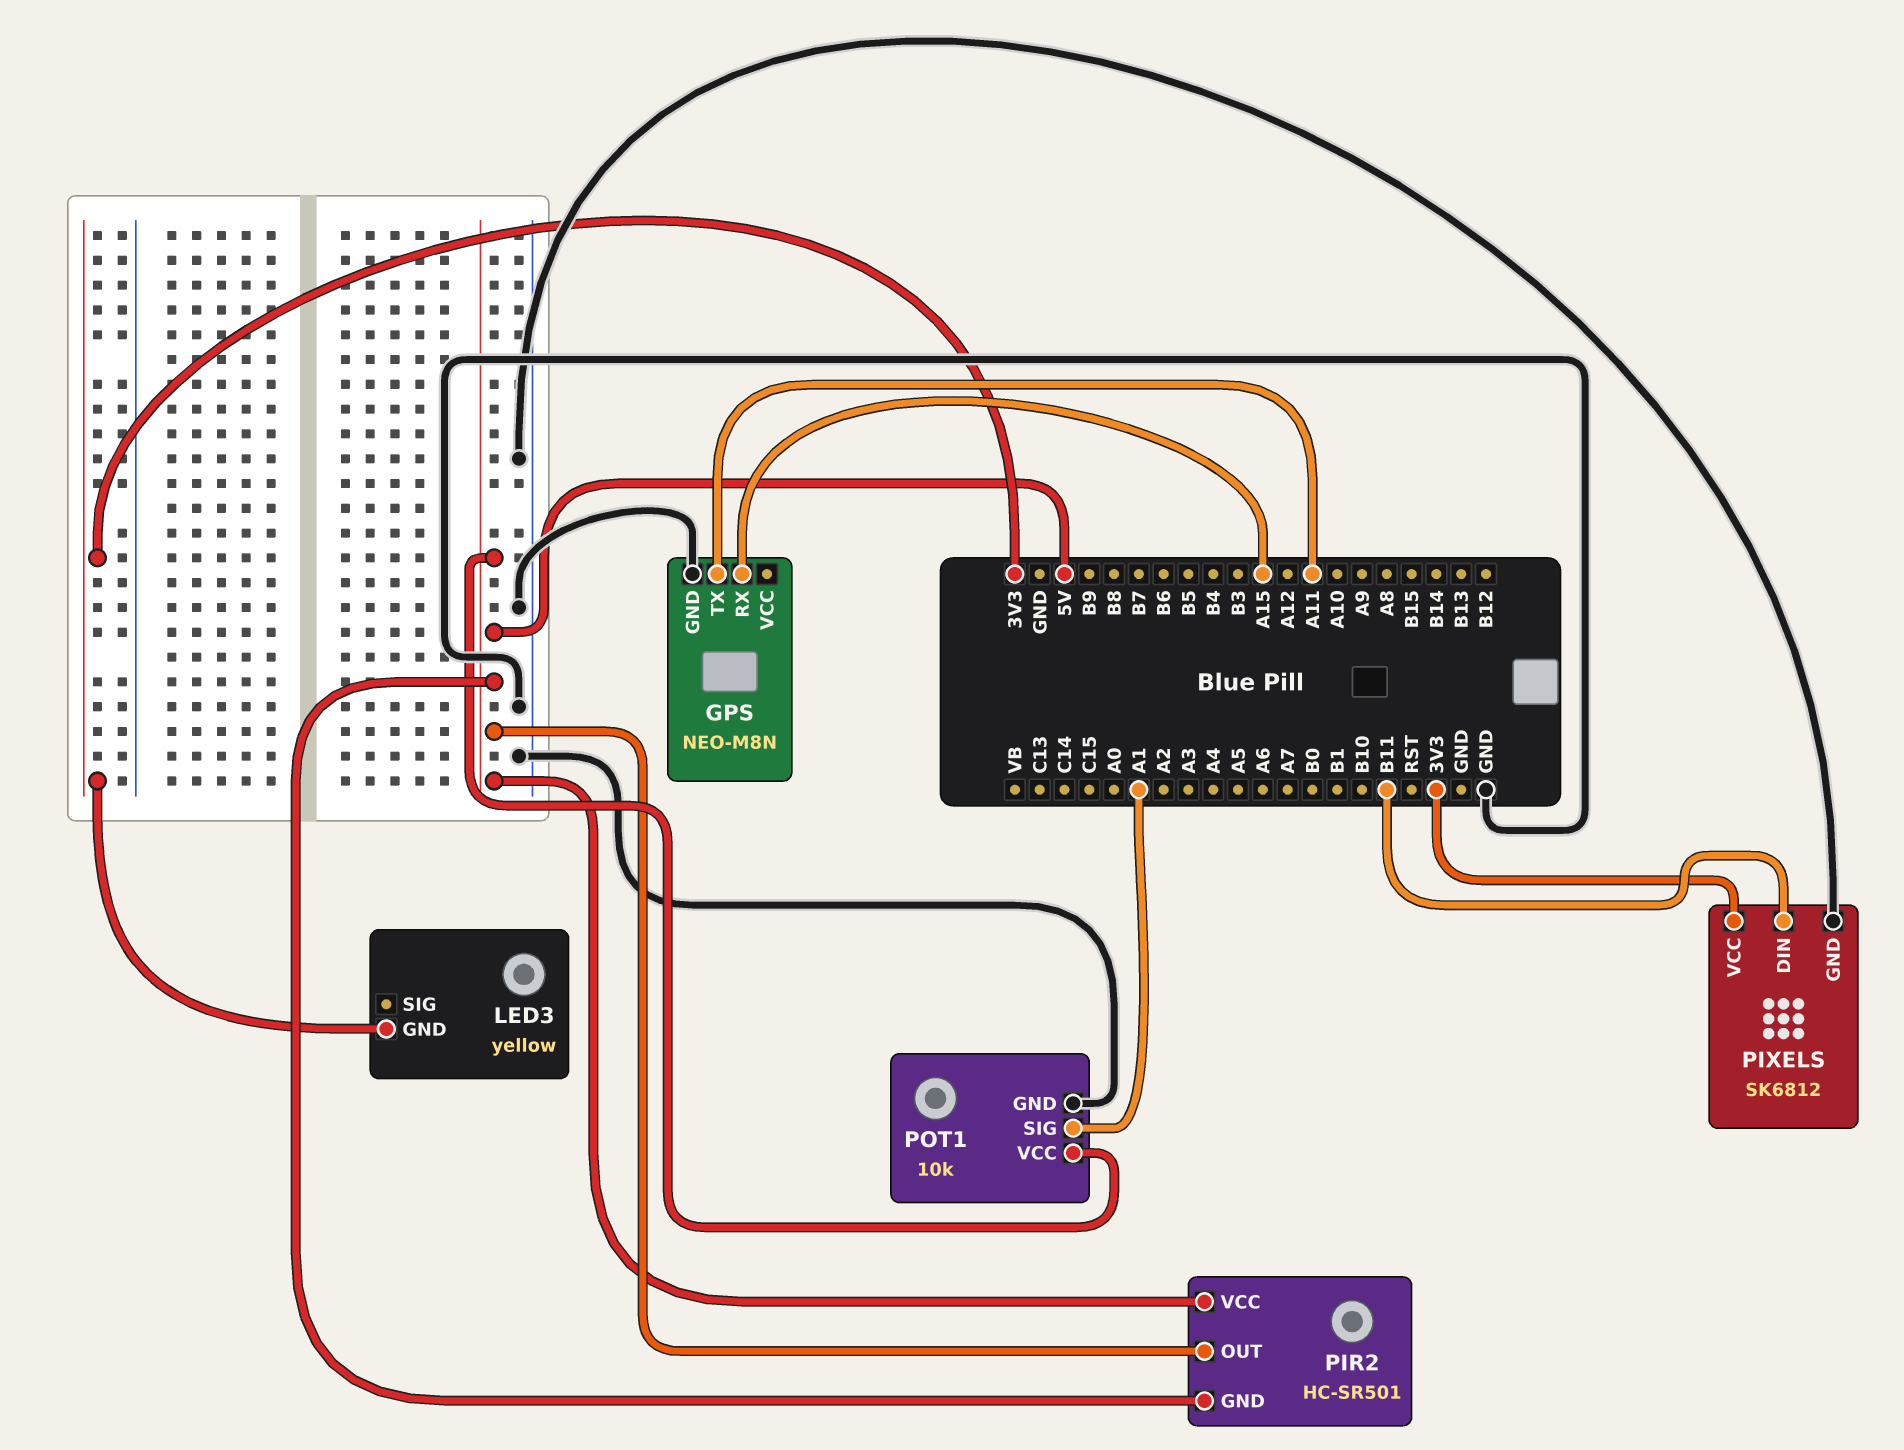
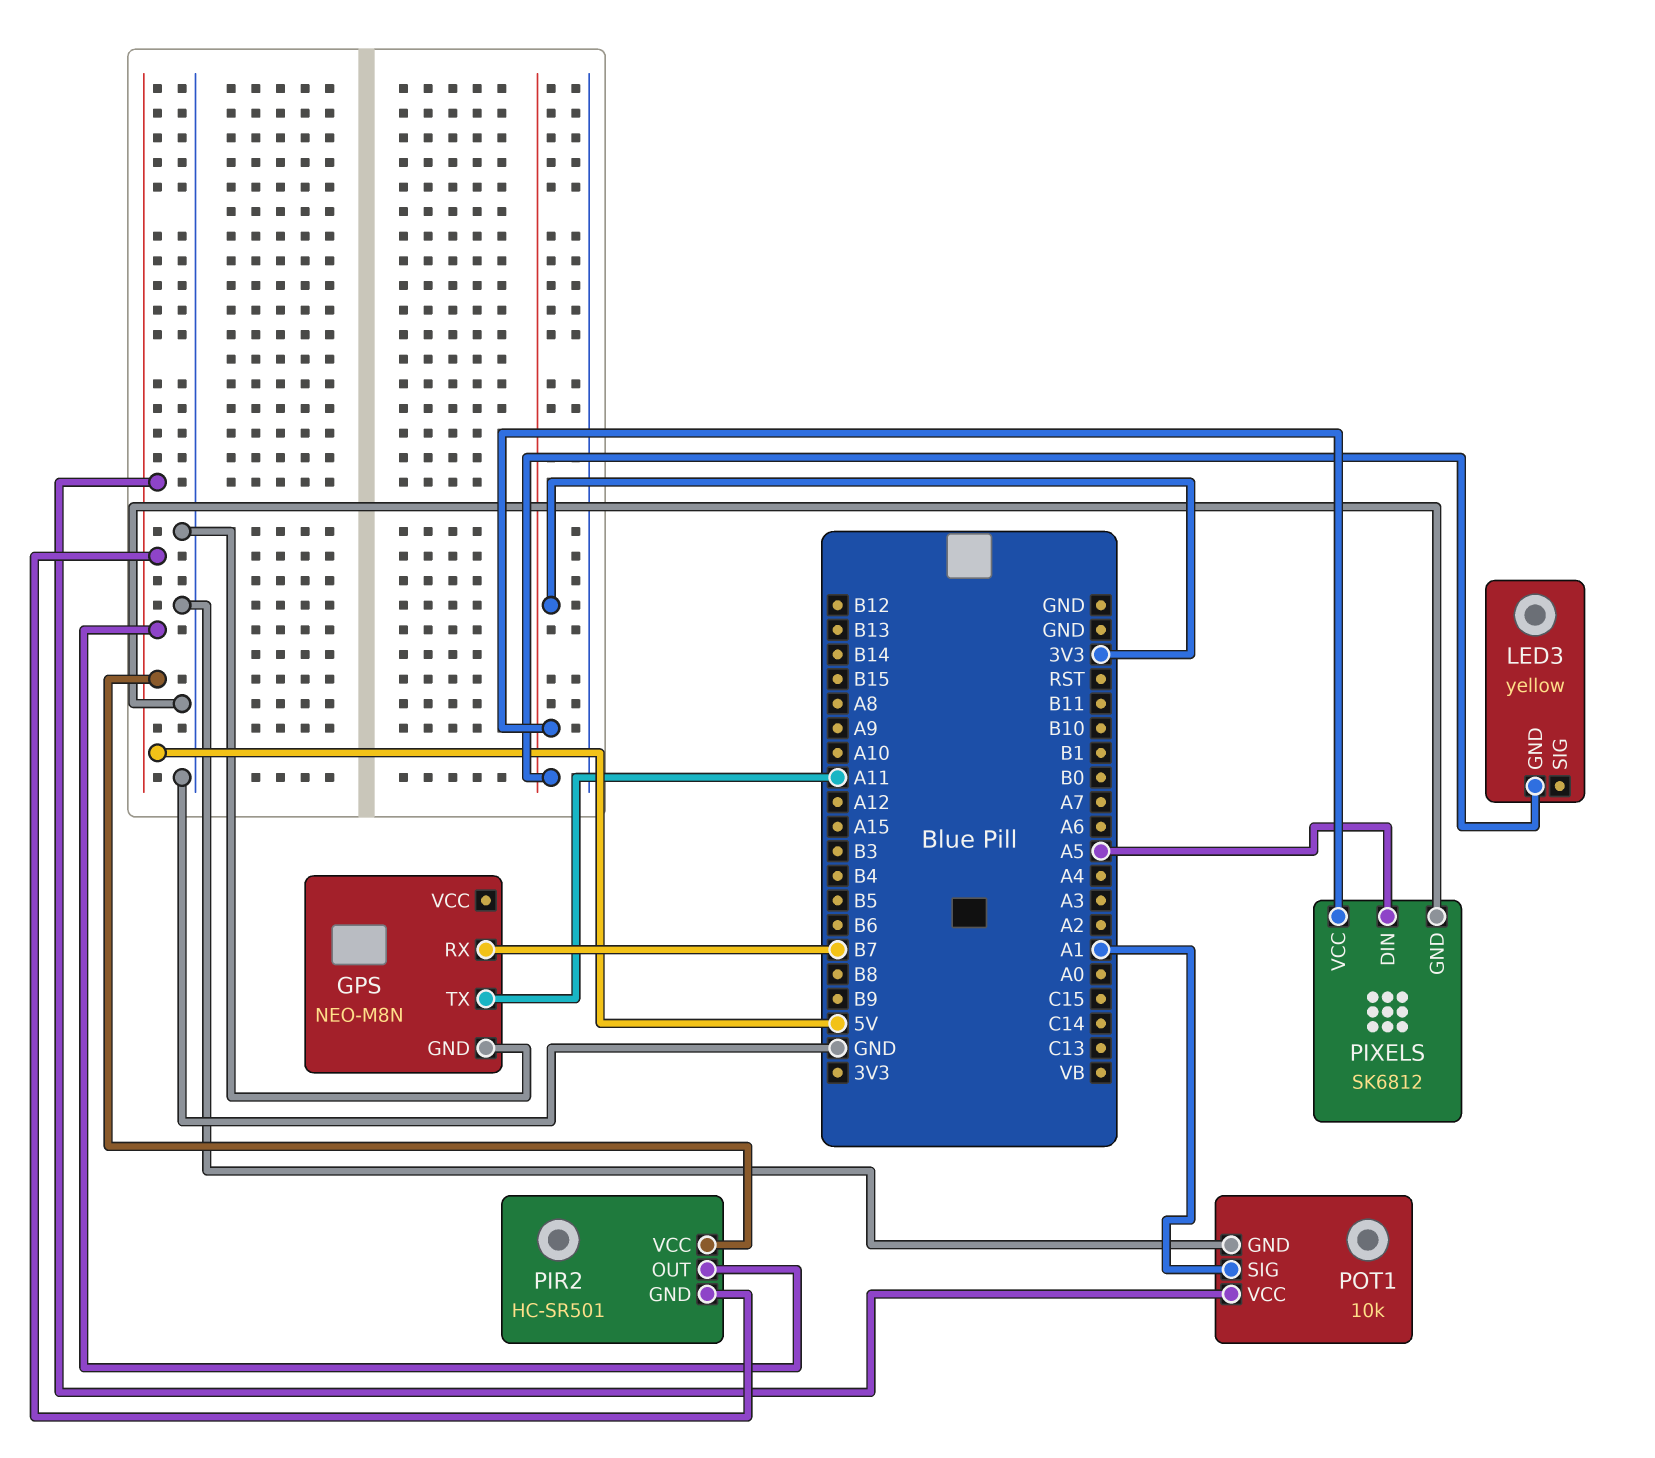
GPS pin RX: A15 -> B7
PIXELS pin DIN: B11 -> A5

